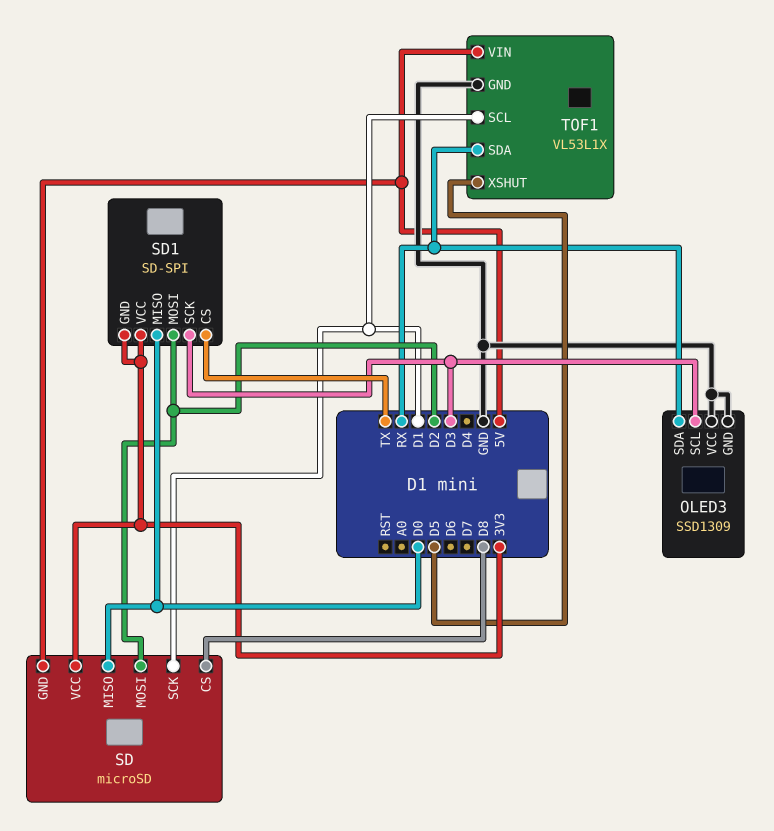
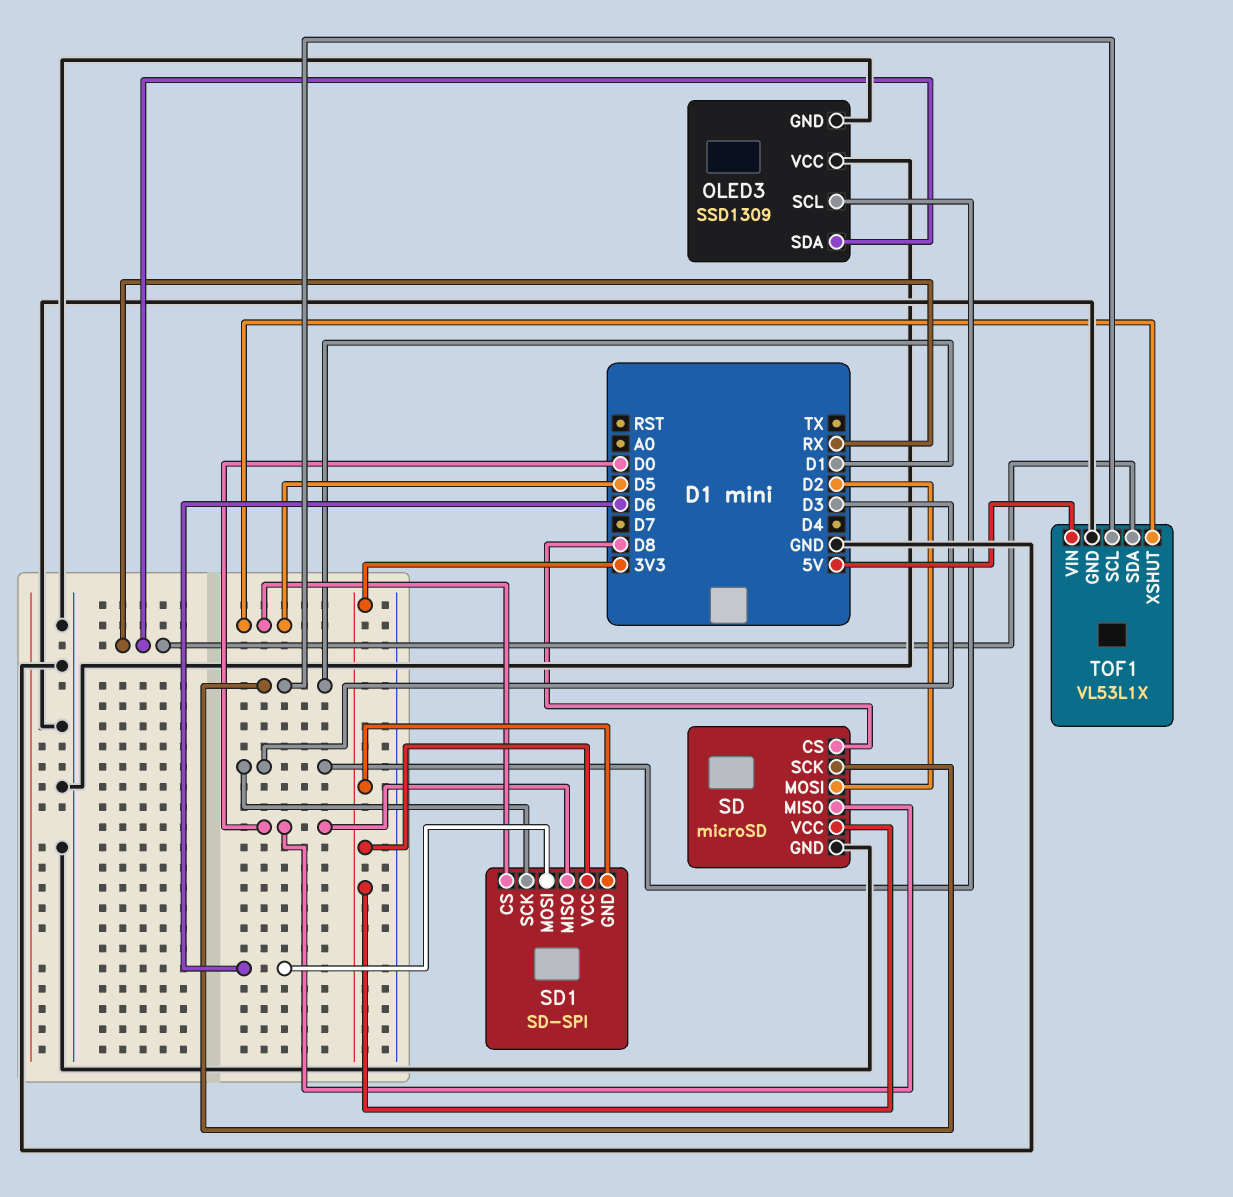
SD pin GND: 5V -> GND
SD1 pin CS: TX -> D5
SD1 pin MOSI: D2 -> D6

